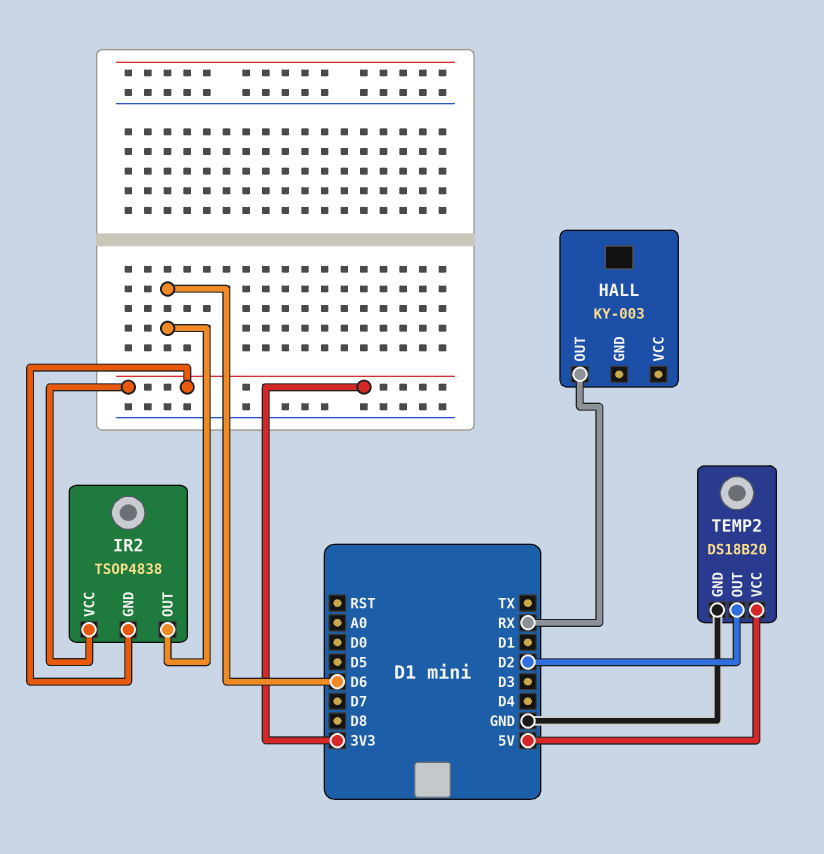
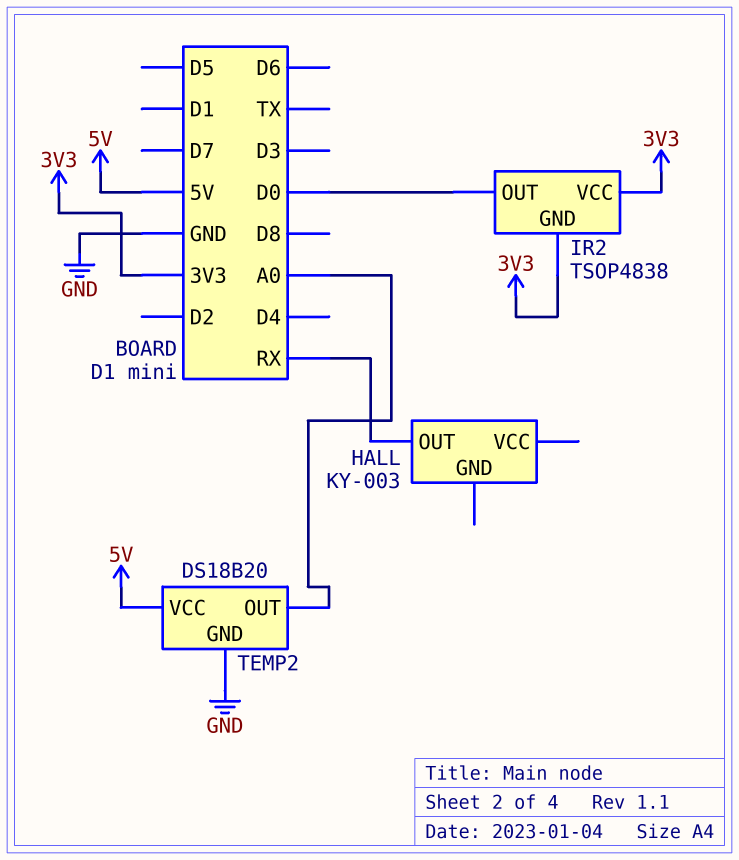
IR2 pin OUT: D6 -> D0
TEMP2 pin OUT: D2 -> A0

